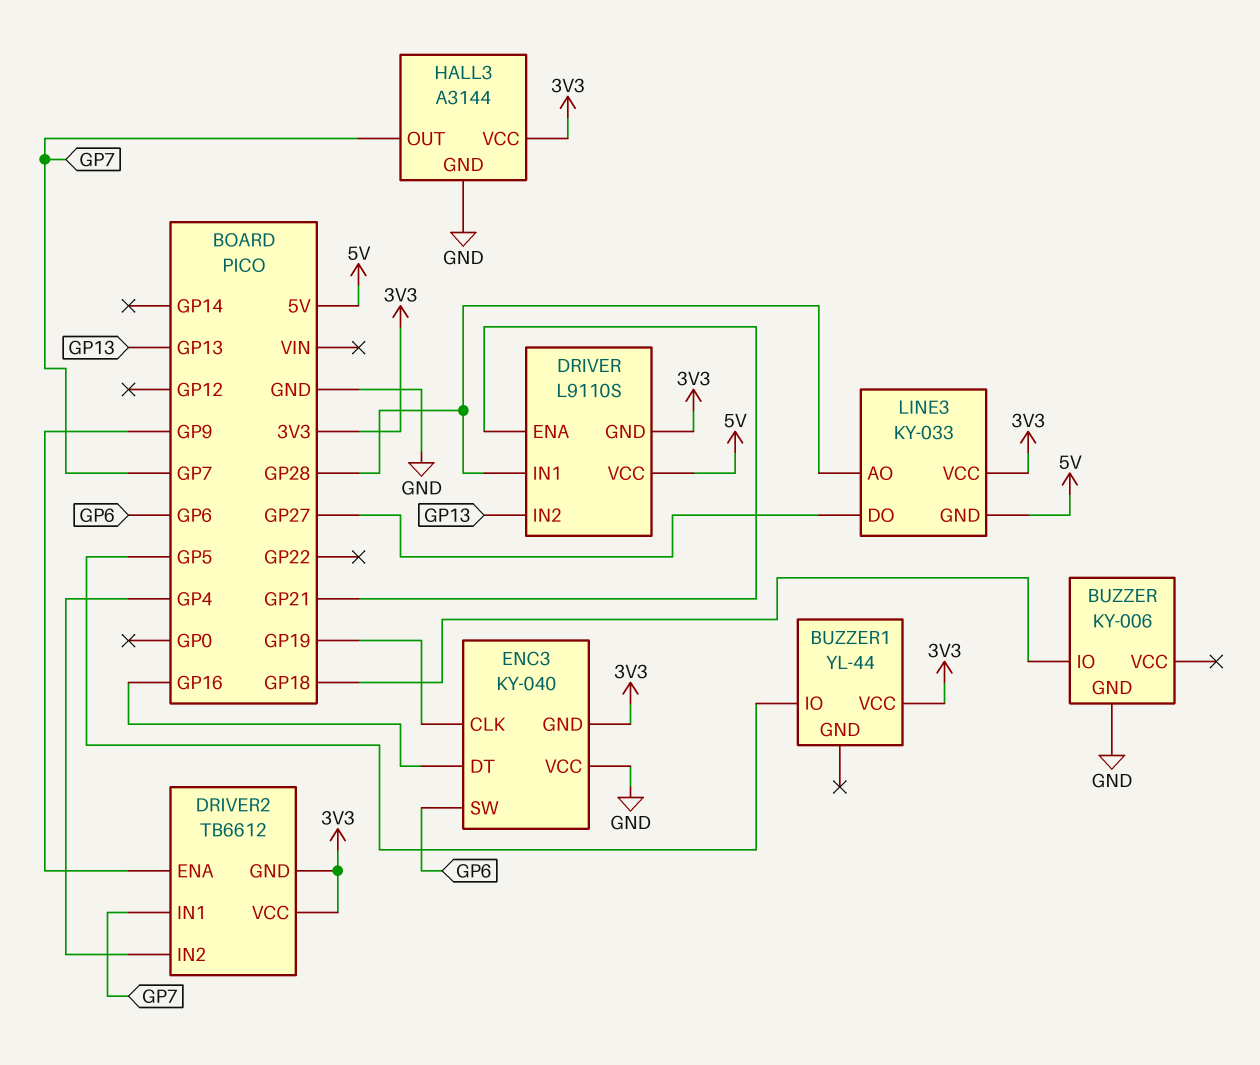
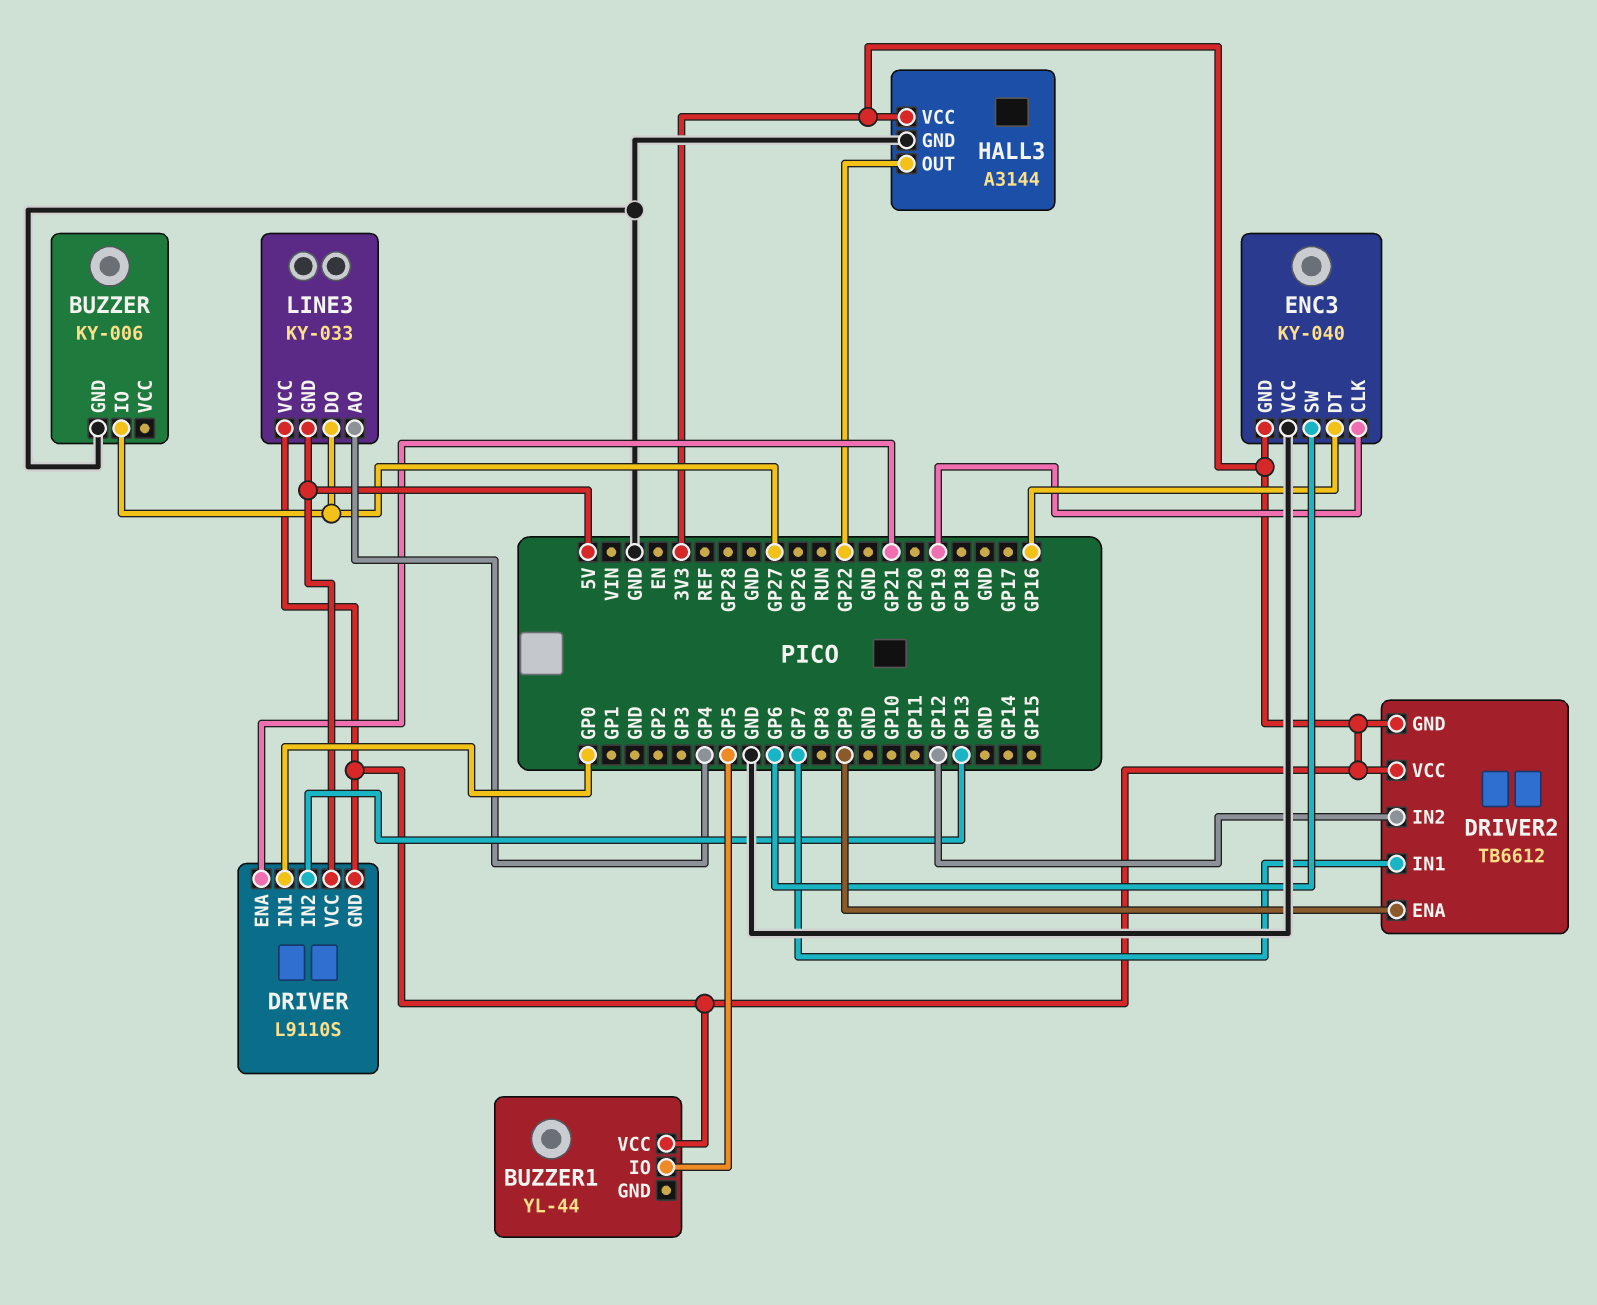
BUZZER pin IO: GP18 -> GP27
DRIVER pin IN1: GP28 -> GP0
DRIVER2 pin IN2: GP4 -> GP12
HALL3 pin OUT: GP7 -> GP22
LINE3 pin AO: GP28 -> GP4

